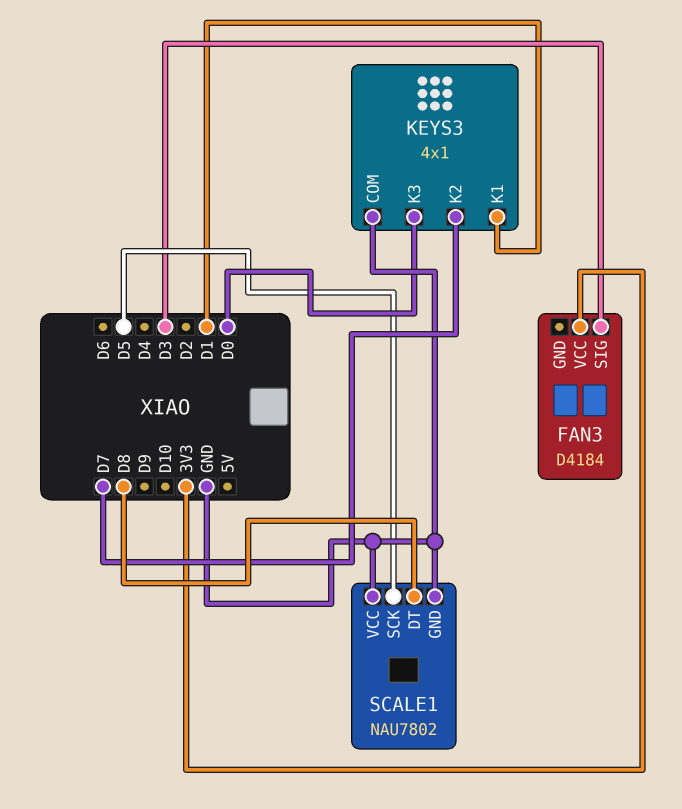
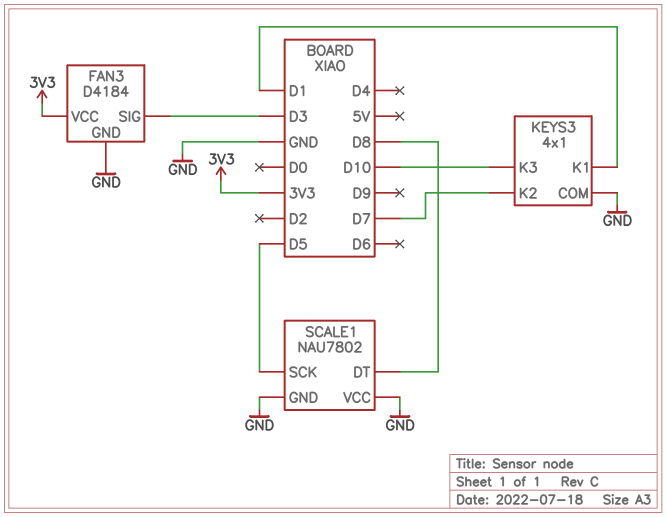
FAN3 pin GND: none -> GND
KEYS3 pin K3: D0 -> D10

